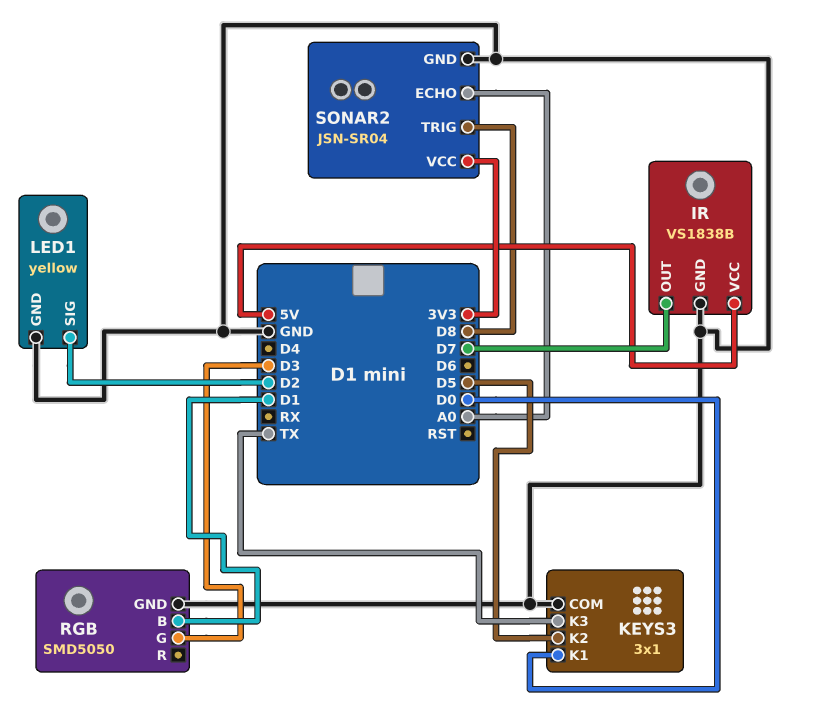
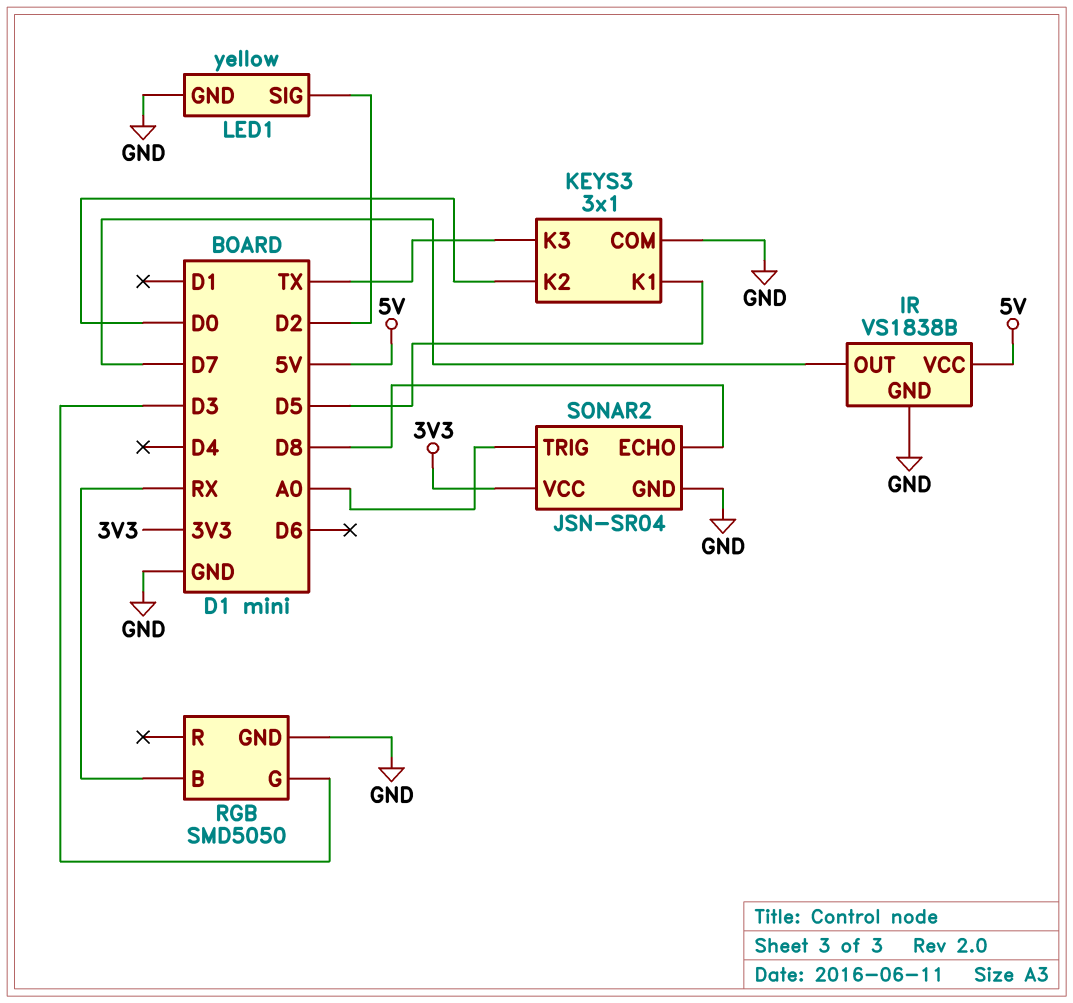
KEYS3 pin K1: D0 -> D5
KEYS3 pin K2: D5 -> D0
RGB pin B: D1 -> RX
SONAR2 pin ECHO: A0 -> D8
SONAR2 pin TRIG: D8 -> A0

